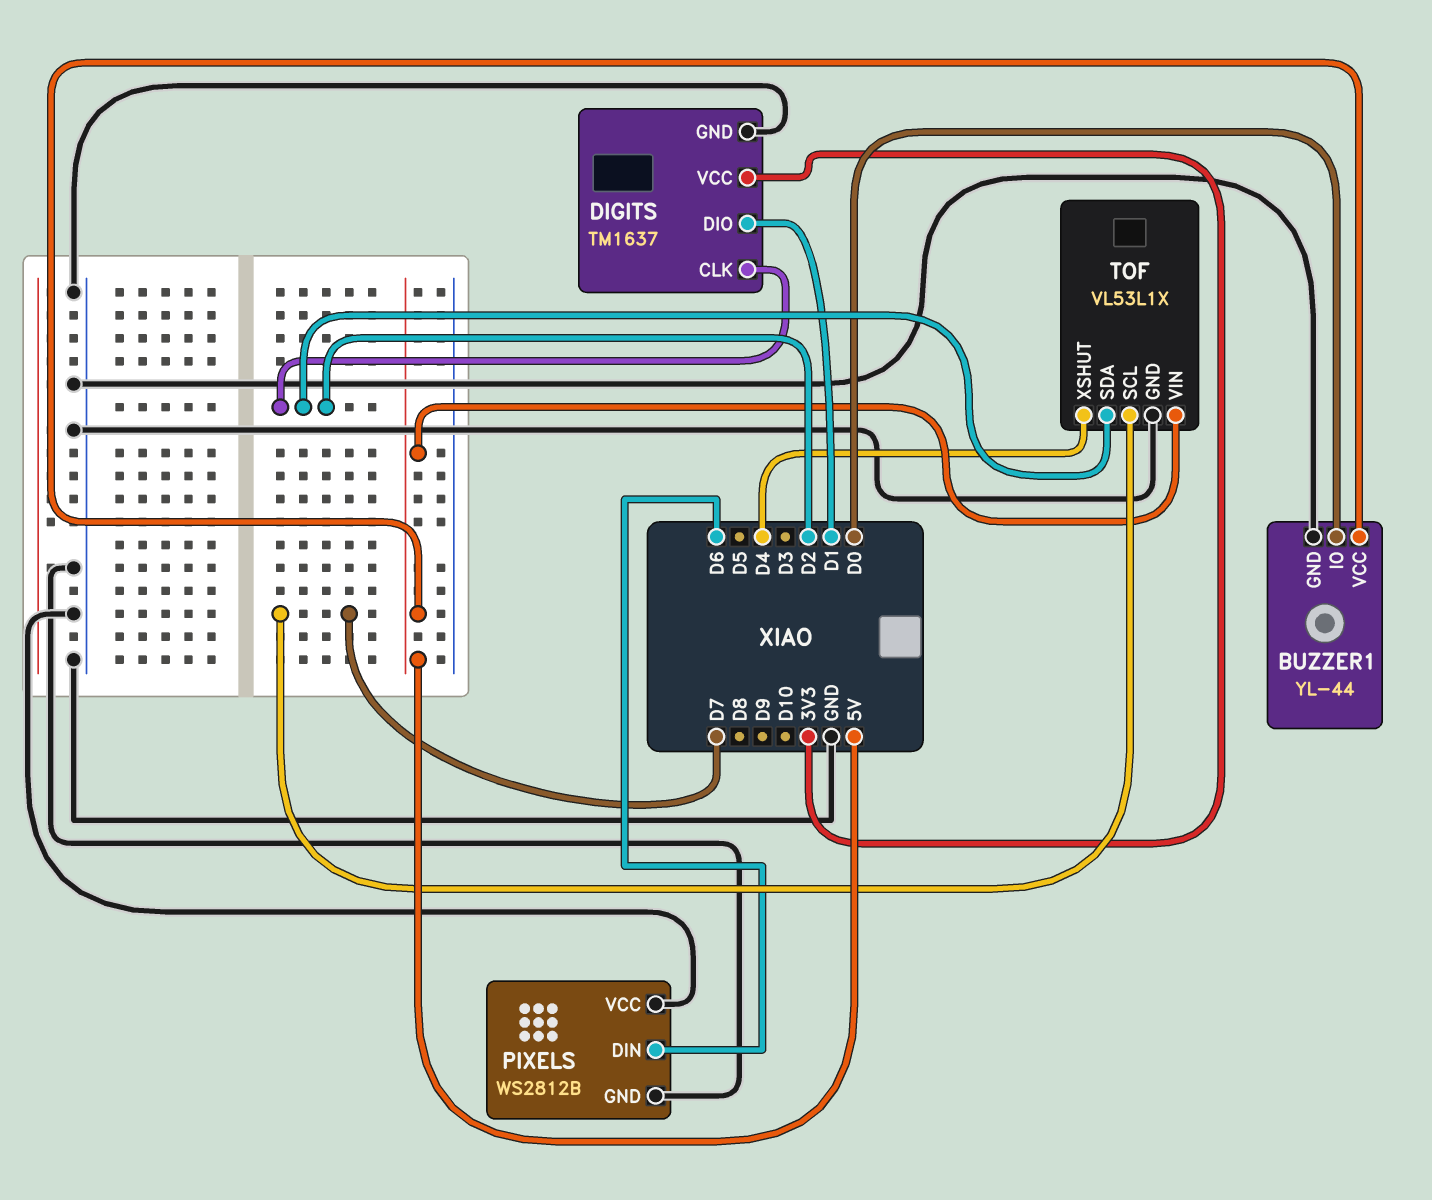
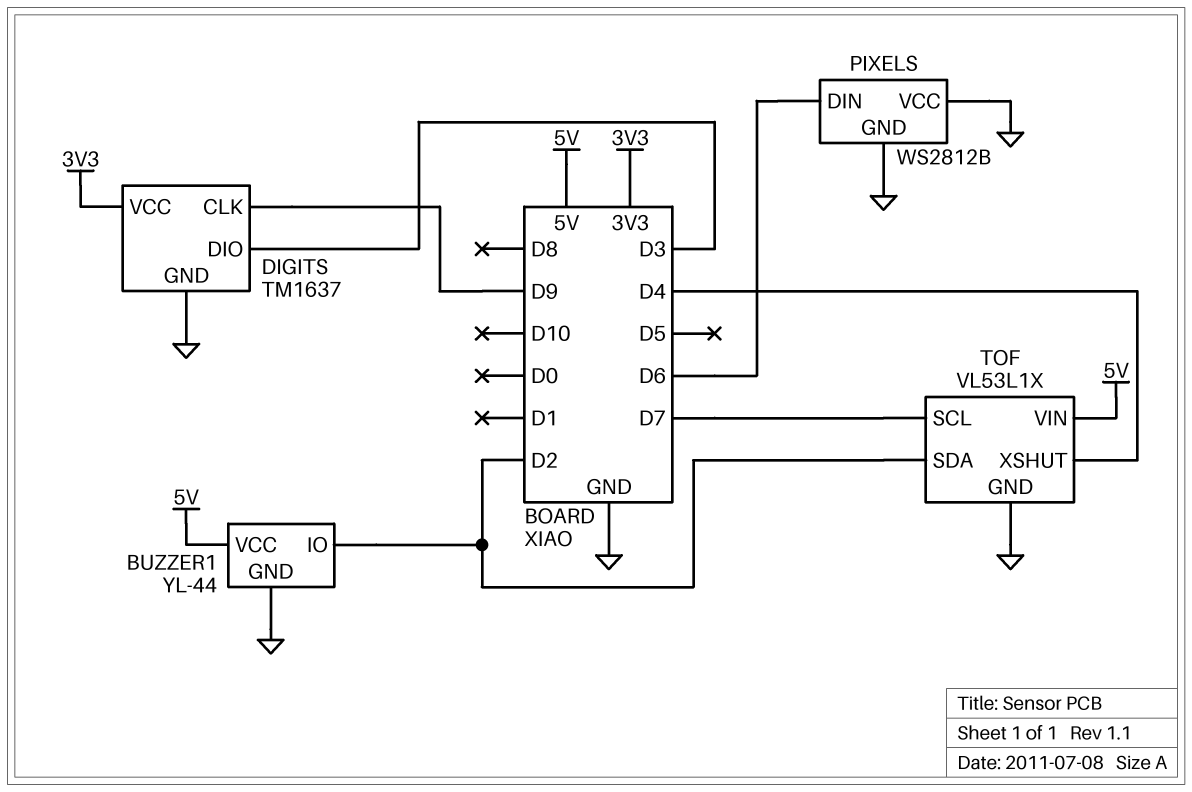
BUZZER1 pin IO: D0 -> D2
DIGITS pin CLK: D2 -> D9
DIGITS pin DIO: D1 -> D3

